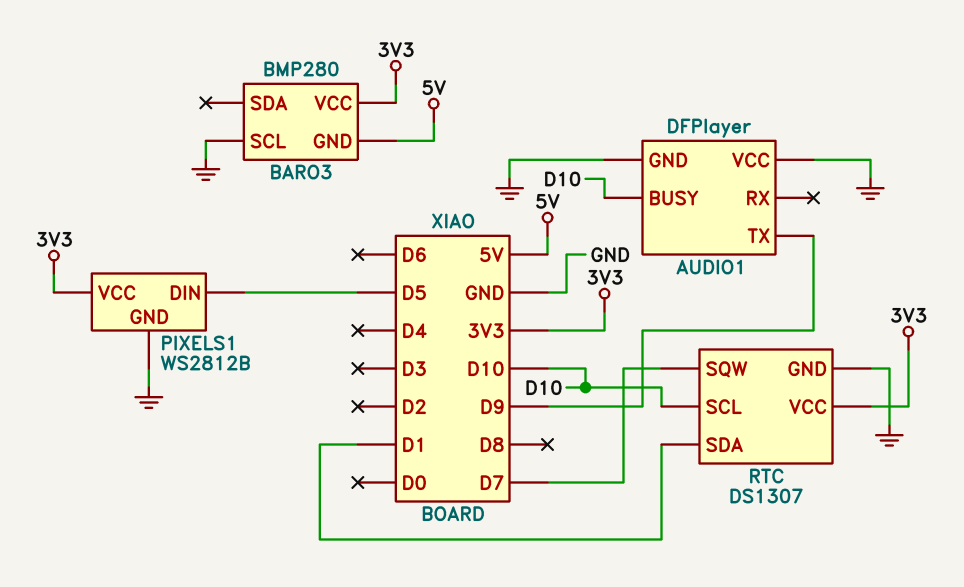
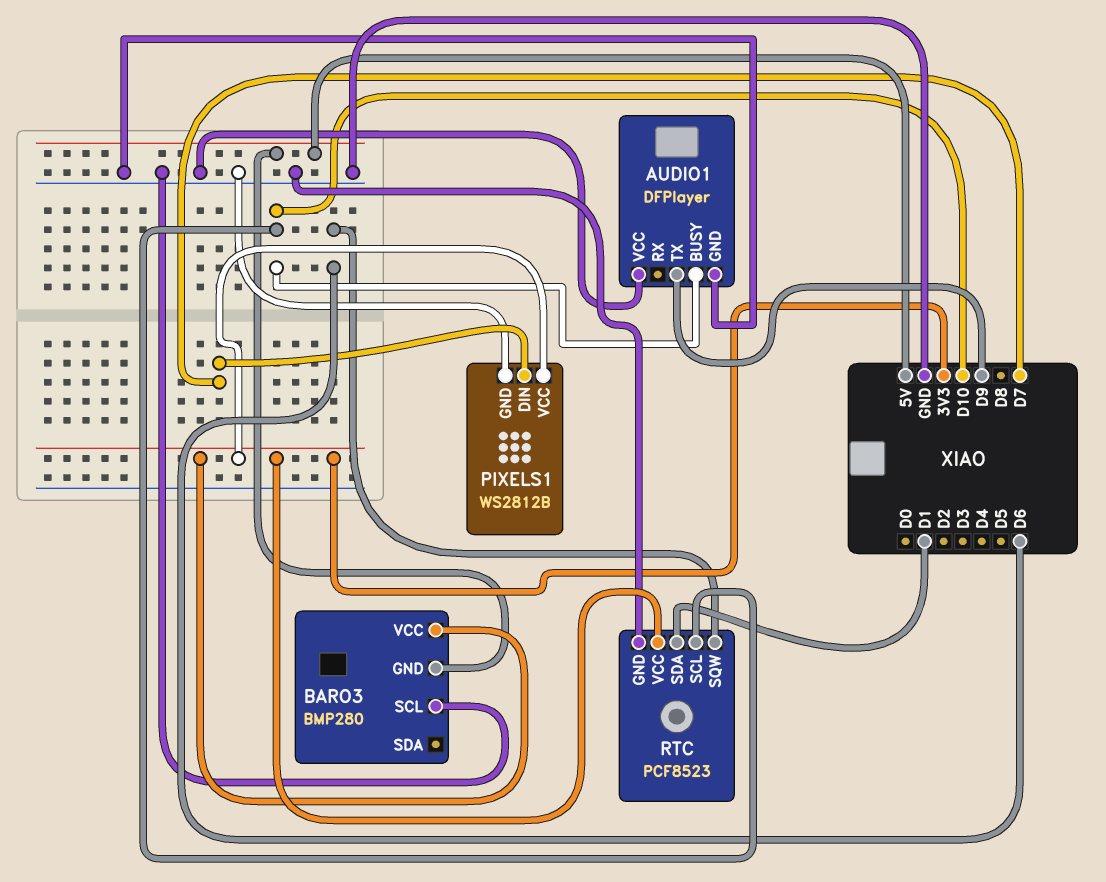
PIXELS1 pin DIN: D5 -> D7
RTC: DS1307 -> PCF8523
RTC pin SQW: D7 -> D6

